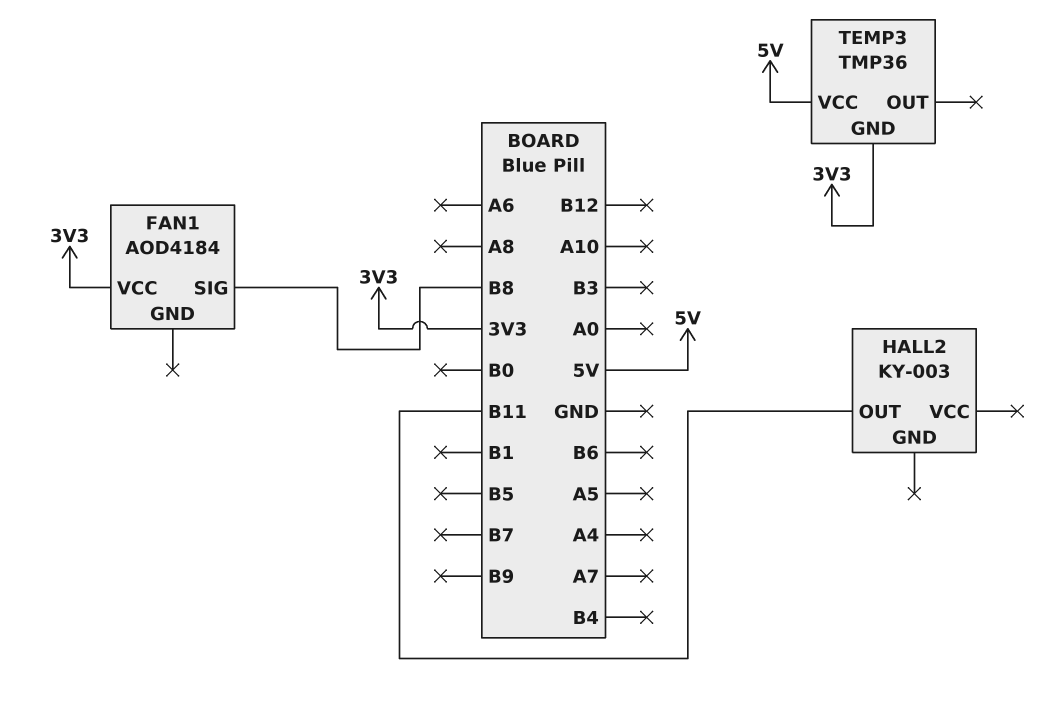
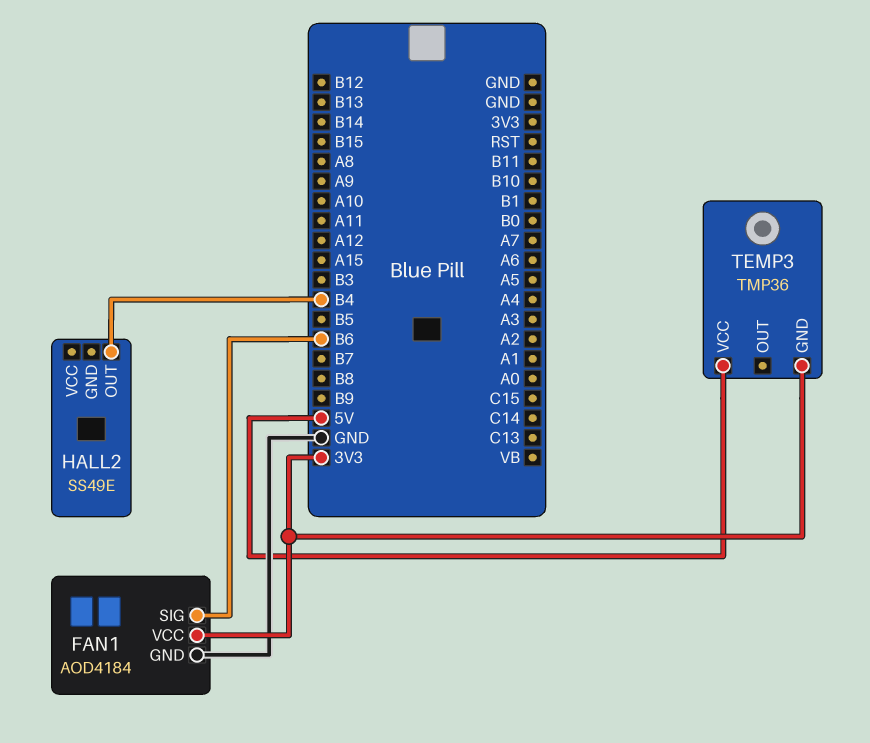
FAN1 pin GND: none -> GND
FAN1 pin SIG: B8 -> B6
HALL2: KY-003 -> SS49E
HALL2 pin OUT: B11 -> B4

